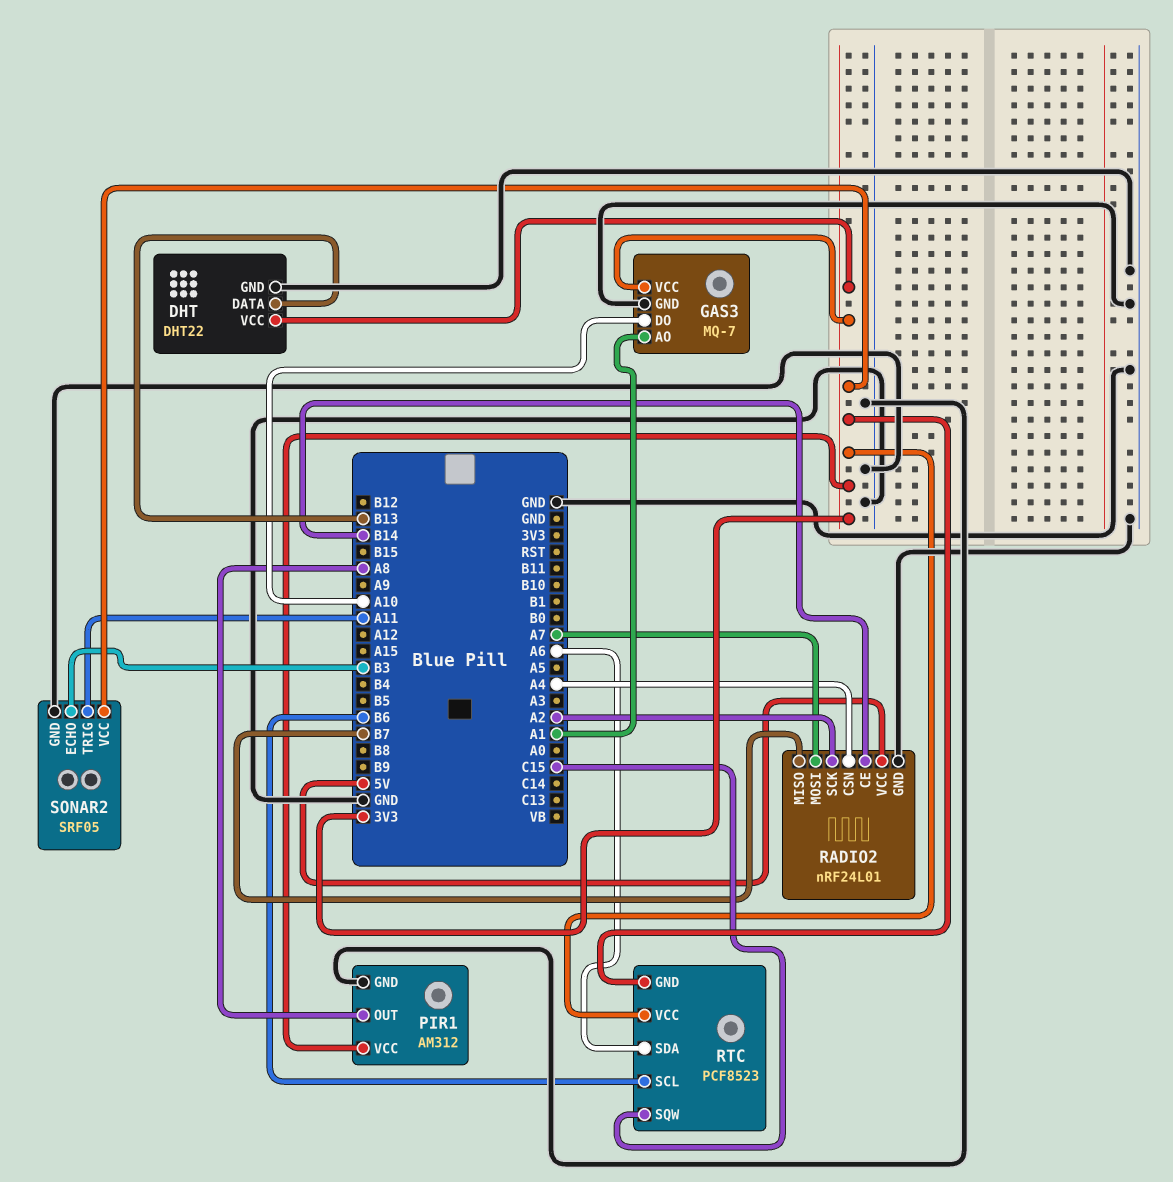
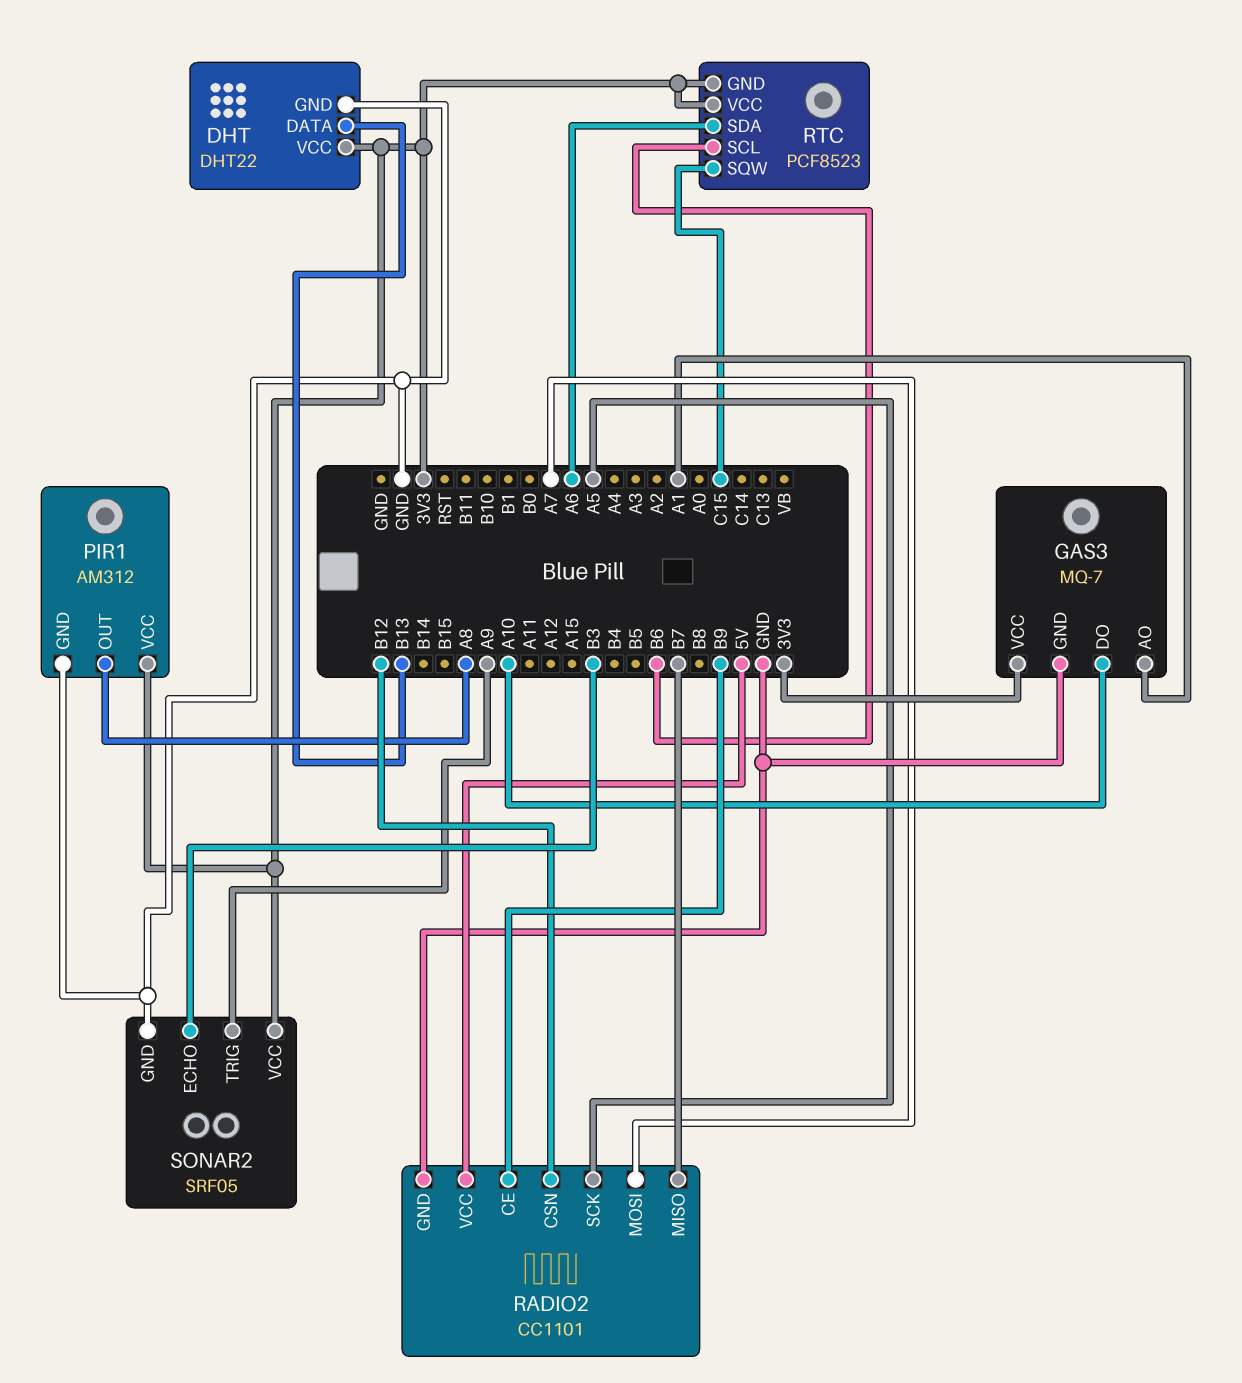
RADIO2: nRF24L01 -> CC1101
RADIO2 pin CE: B14 -> B9
RADIO2 pin CSN: A4 -> B12
RADIO2 pin SCK: A2 -> A5
SONAR2 pin TRIG: A11 -> A9

